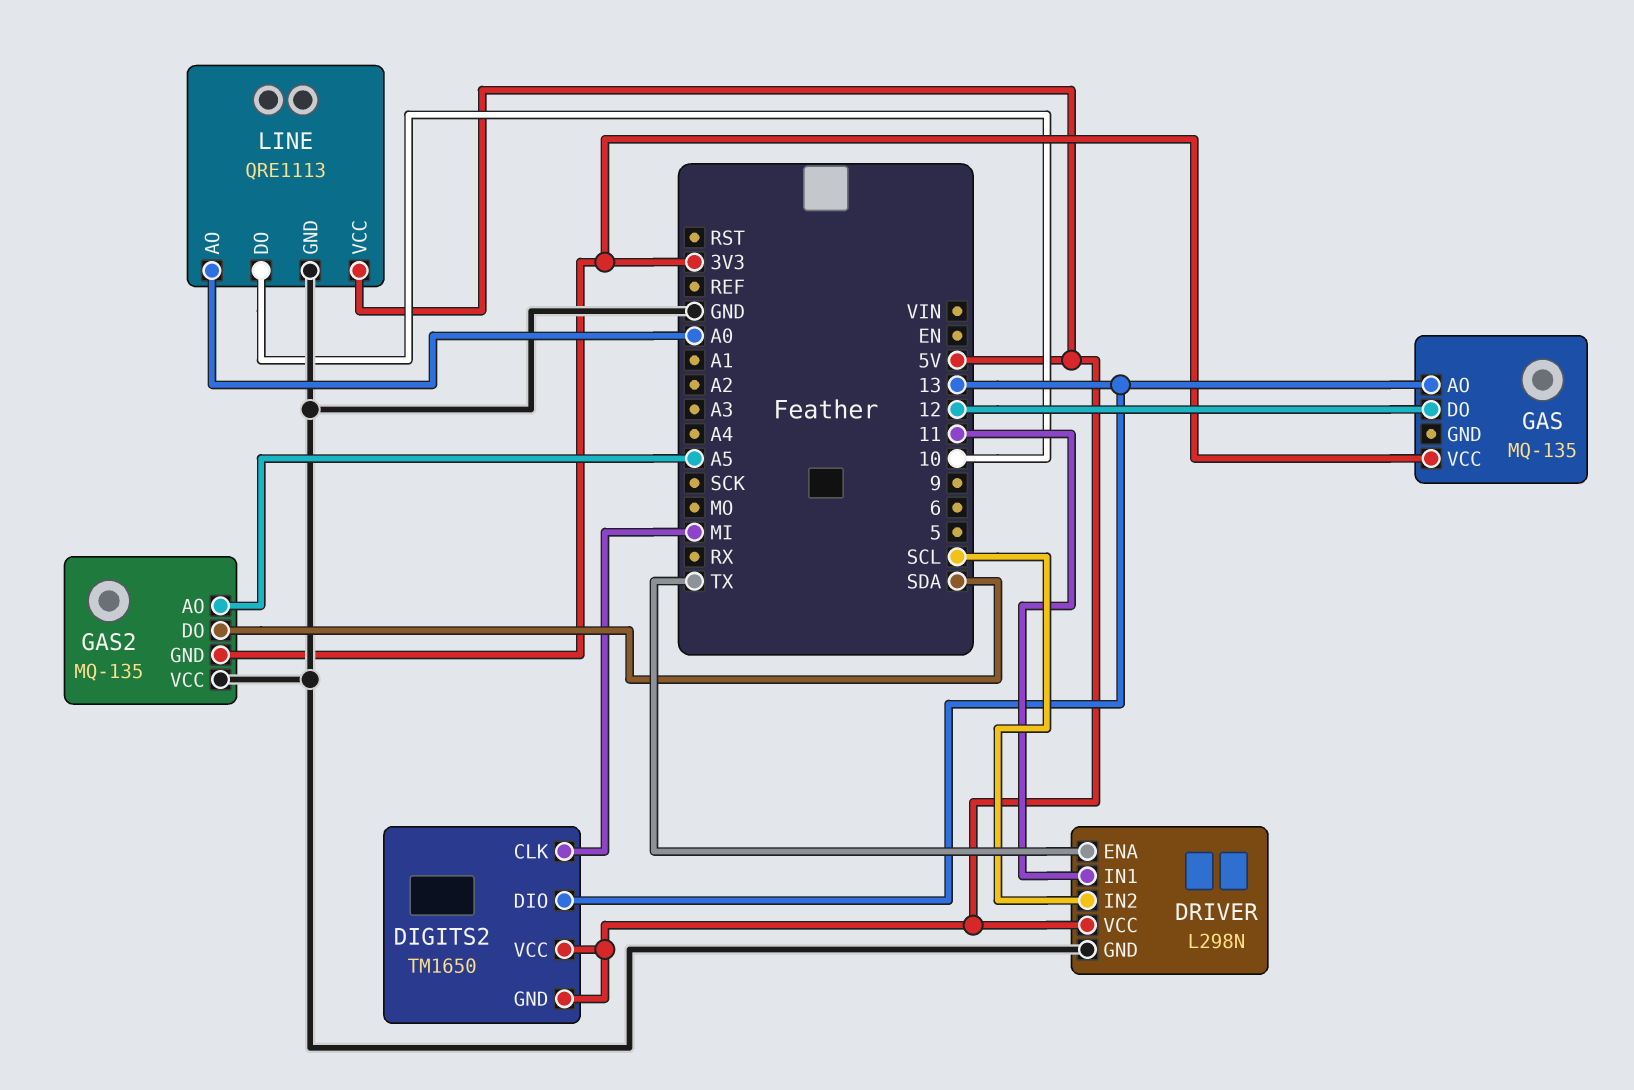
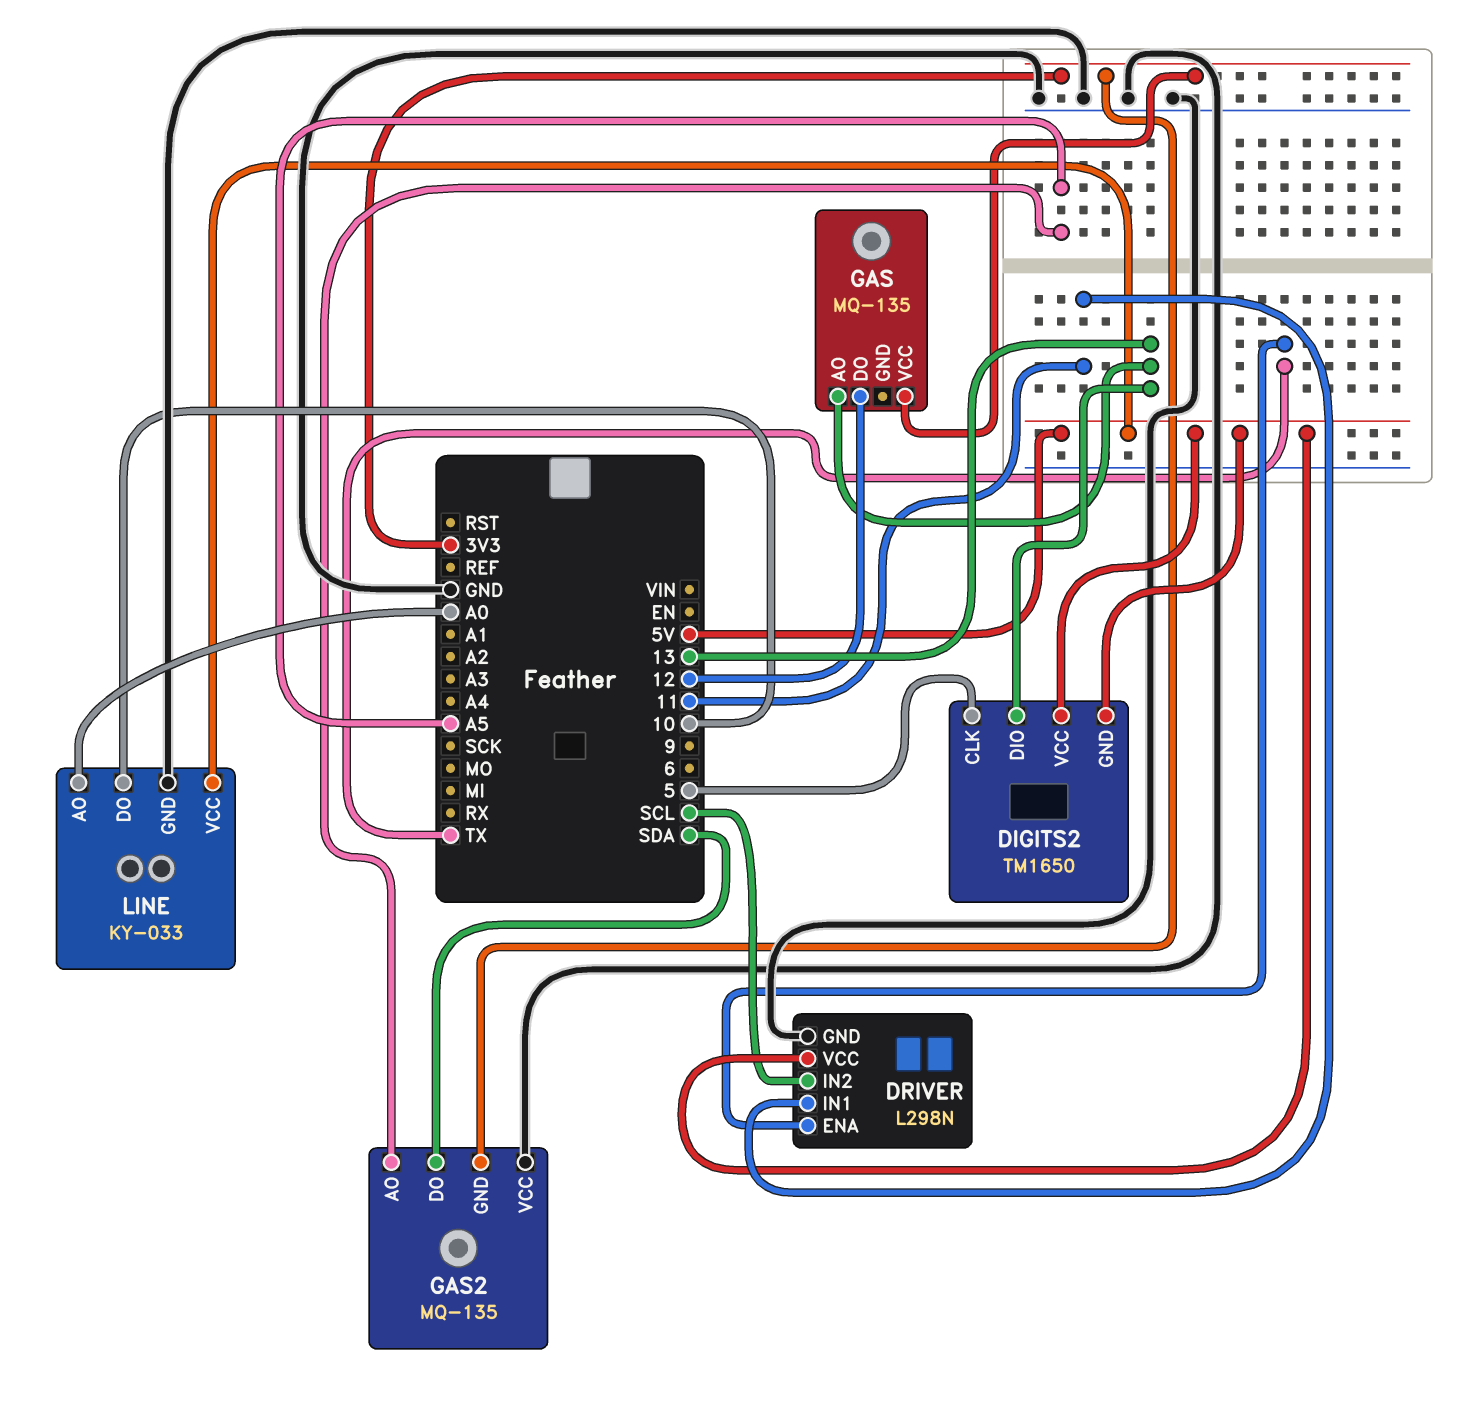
DIGITS2 pin CLK: MI -> 5
LINE: QRE1113 -> KY-033

